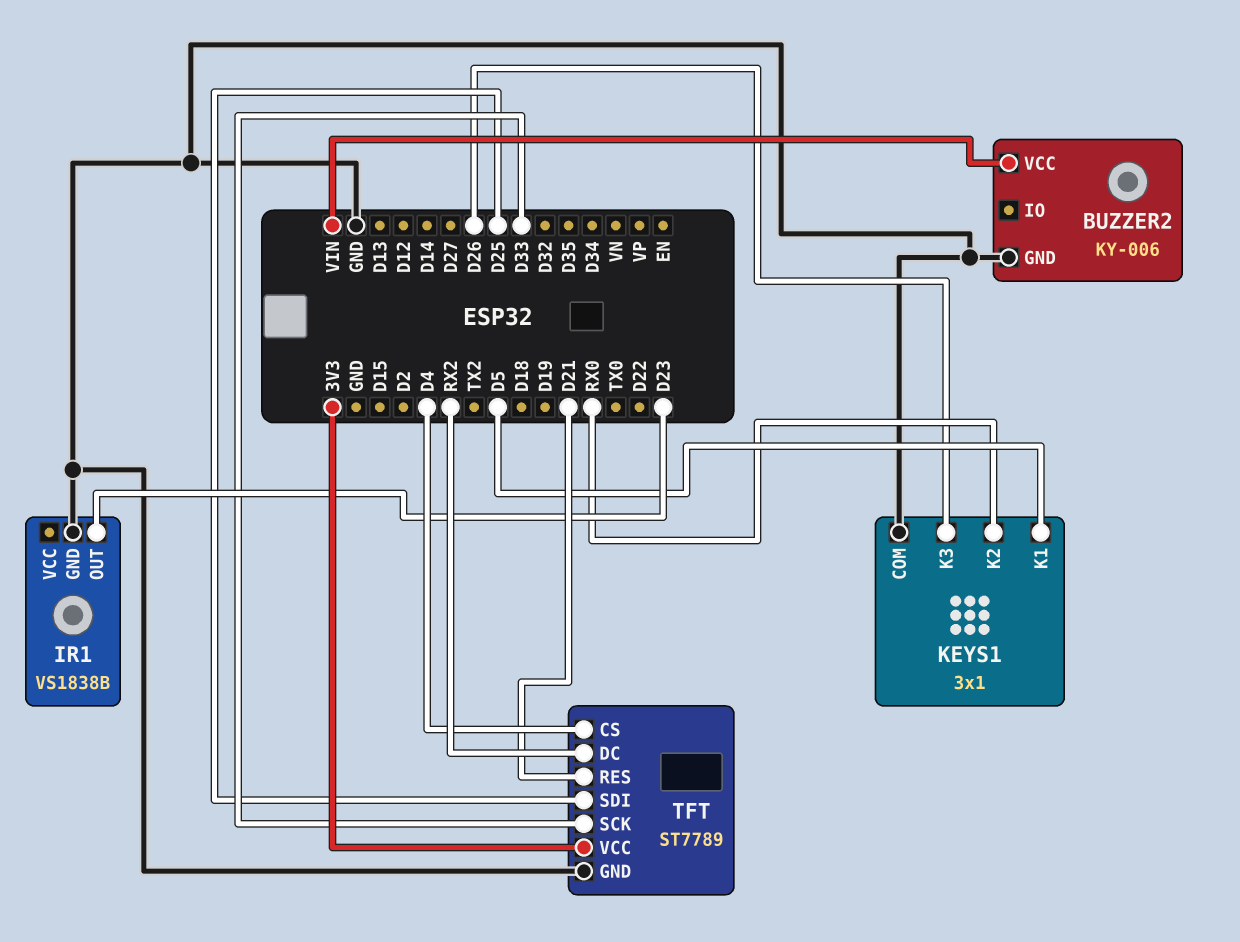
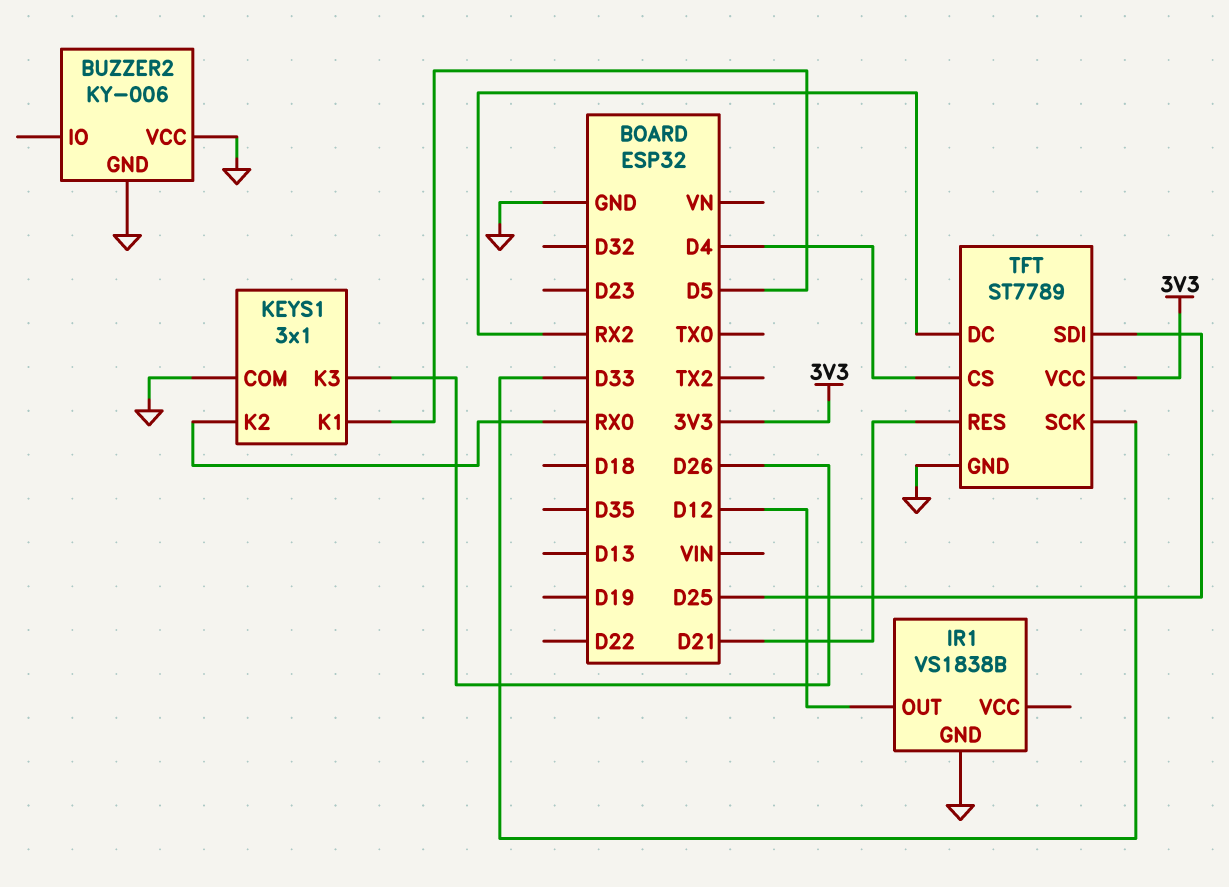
BUZZER2 pin VCC: VIN -> GND
IR1 pin OUT: D23 -> D12

